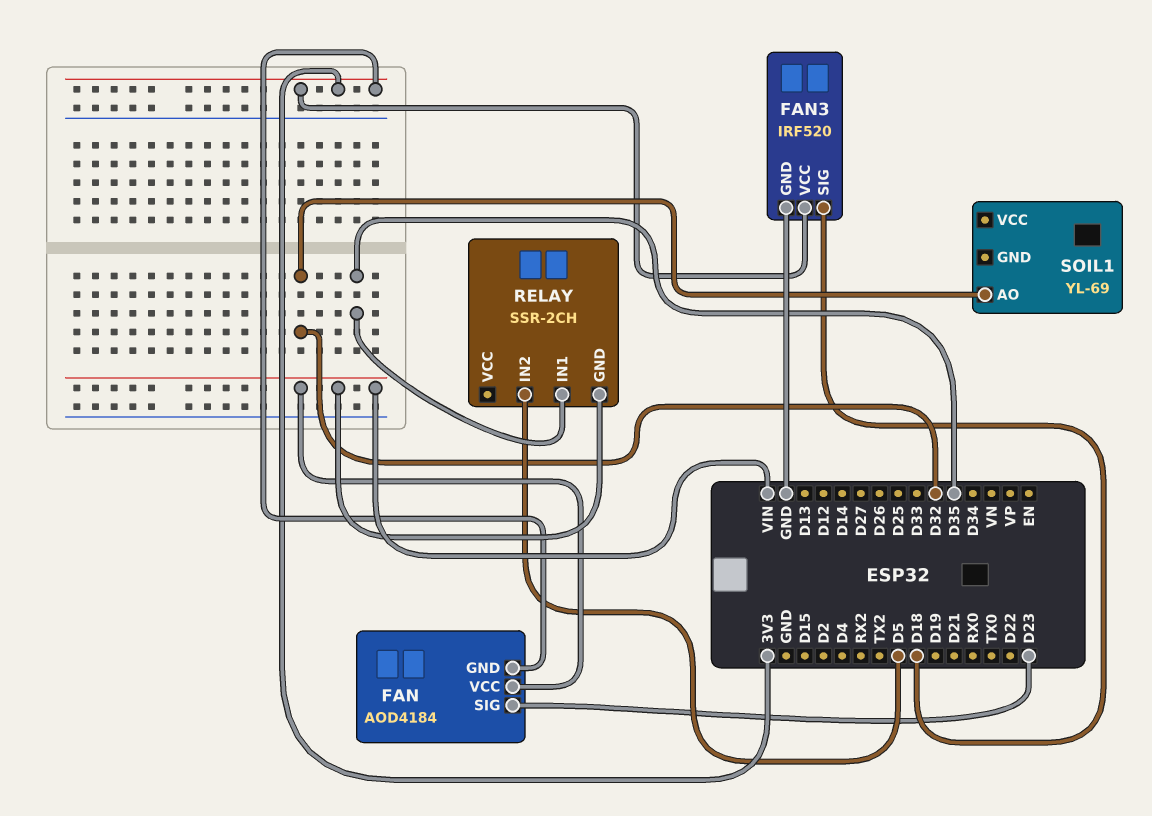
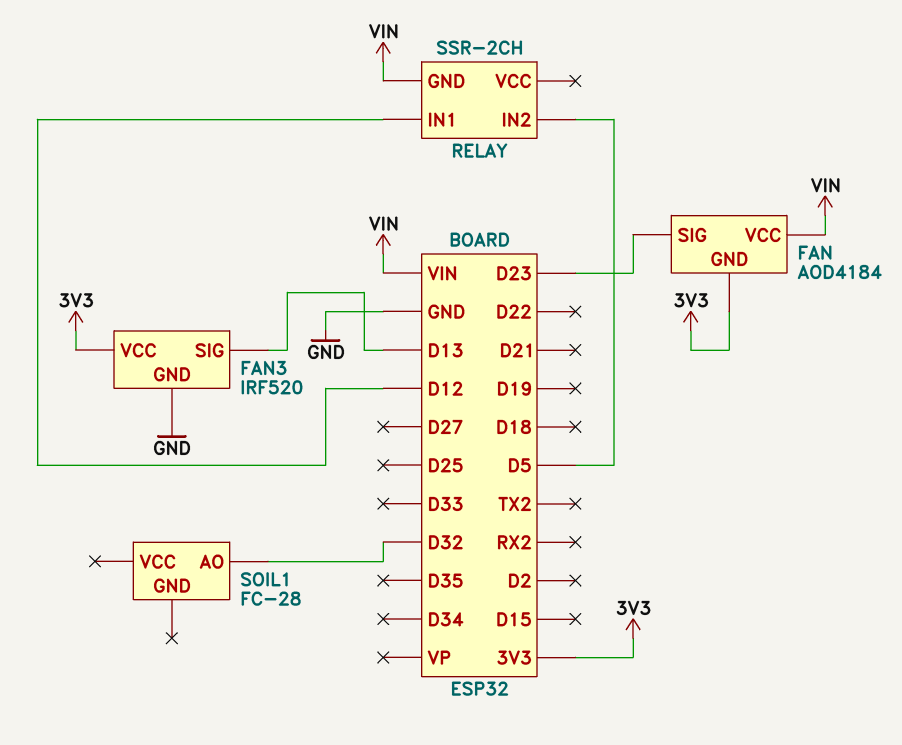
FAN3 pin SIG: D18 -> D13
RELAY pin IN1: D35 -> D12
SOIL1: YL-69 -> FC-28

